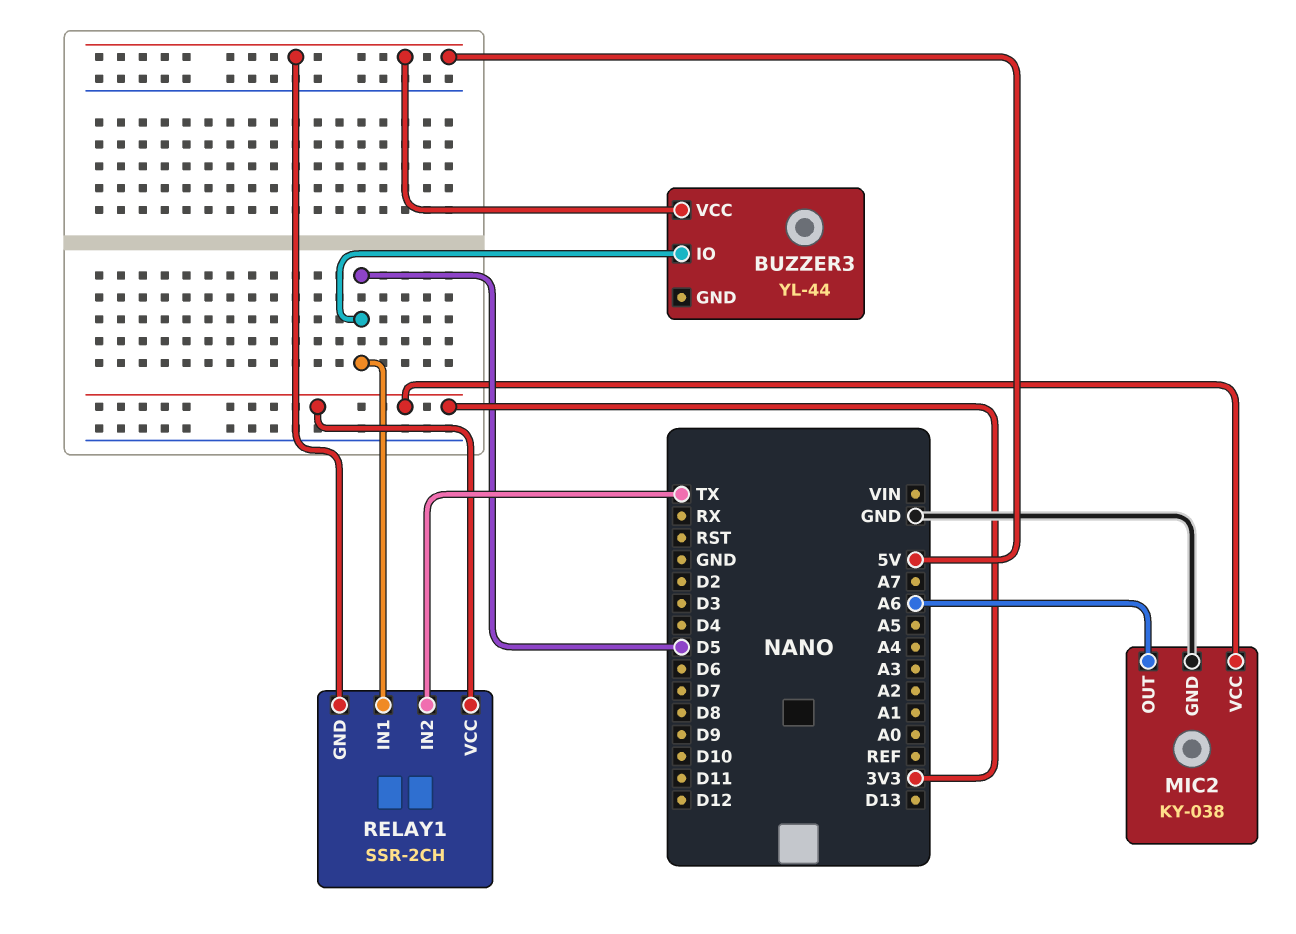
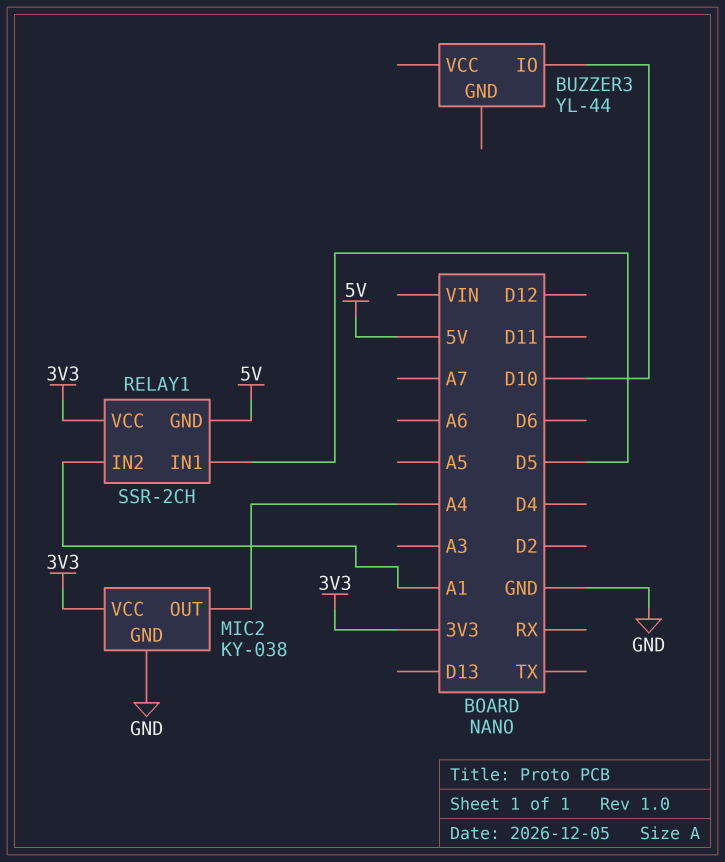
BUZZER3 pin IO: D5 -> D10
BUZZER3 pin VCC: 5V -> none
MIC2 pin OUT: A6 -> A4
RELAY1 pin IN2: TX -> A1

